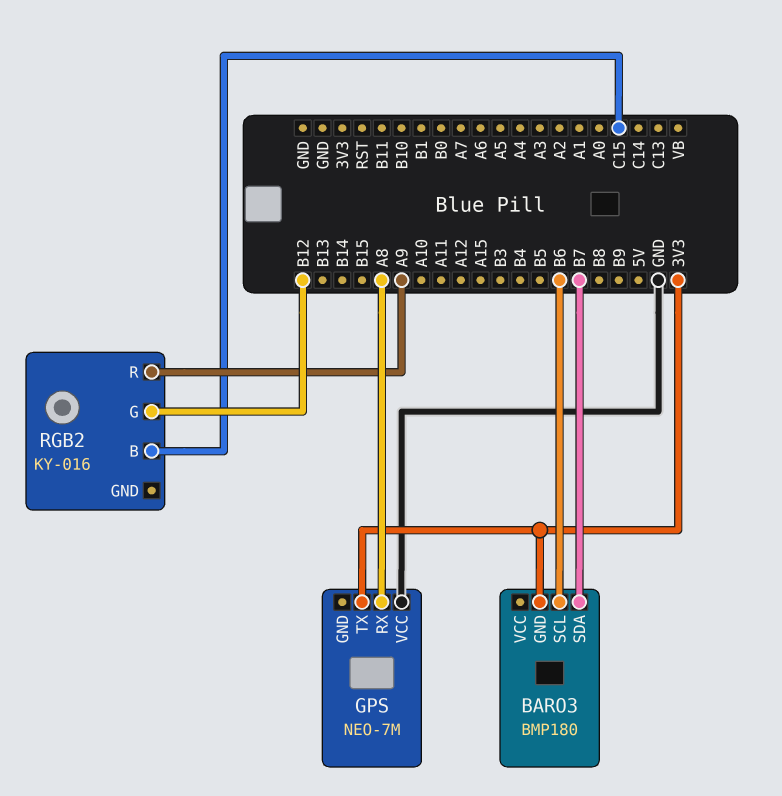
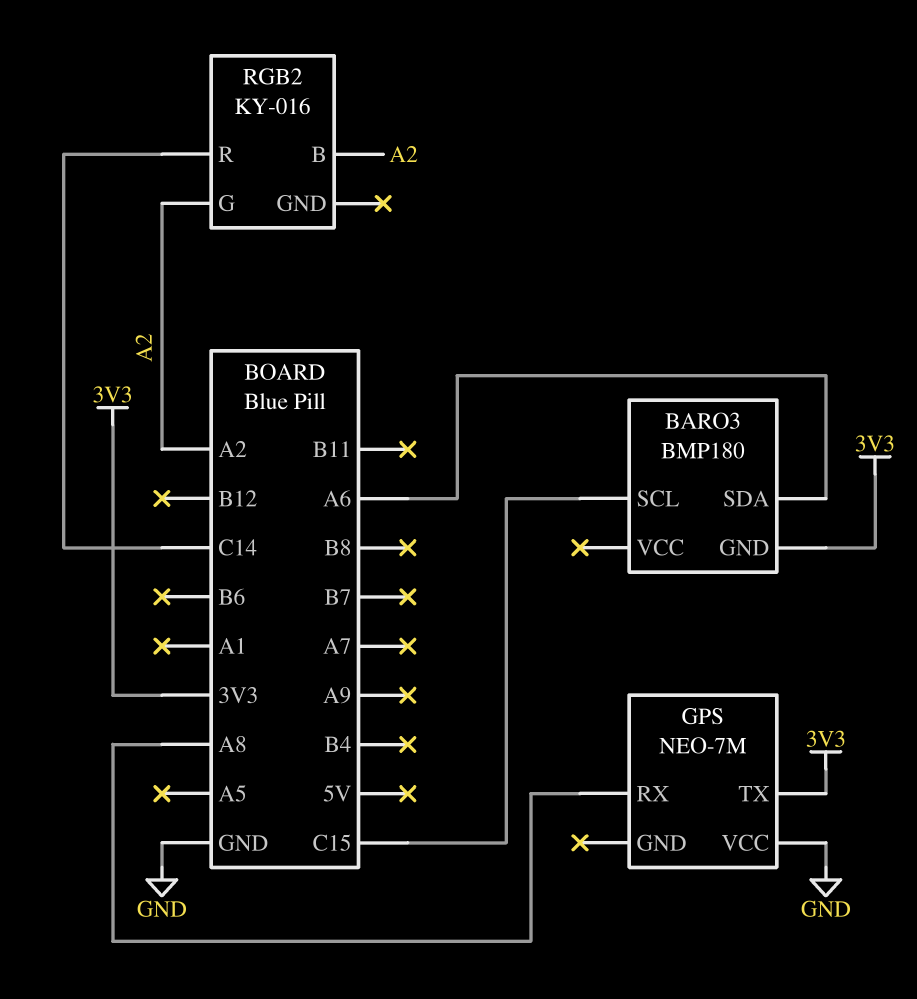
BARO3 pin SCL: B6 -> C15
BARO3 pin SDA: B7 -> A6
RGB2 pin B: C15 -> A2
RGB2 pin G: B12 -> A2
RGB2 pin R: A9 -> C14

